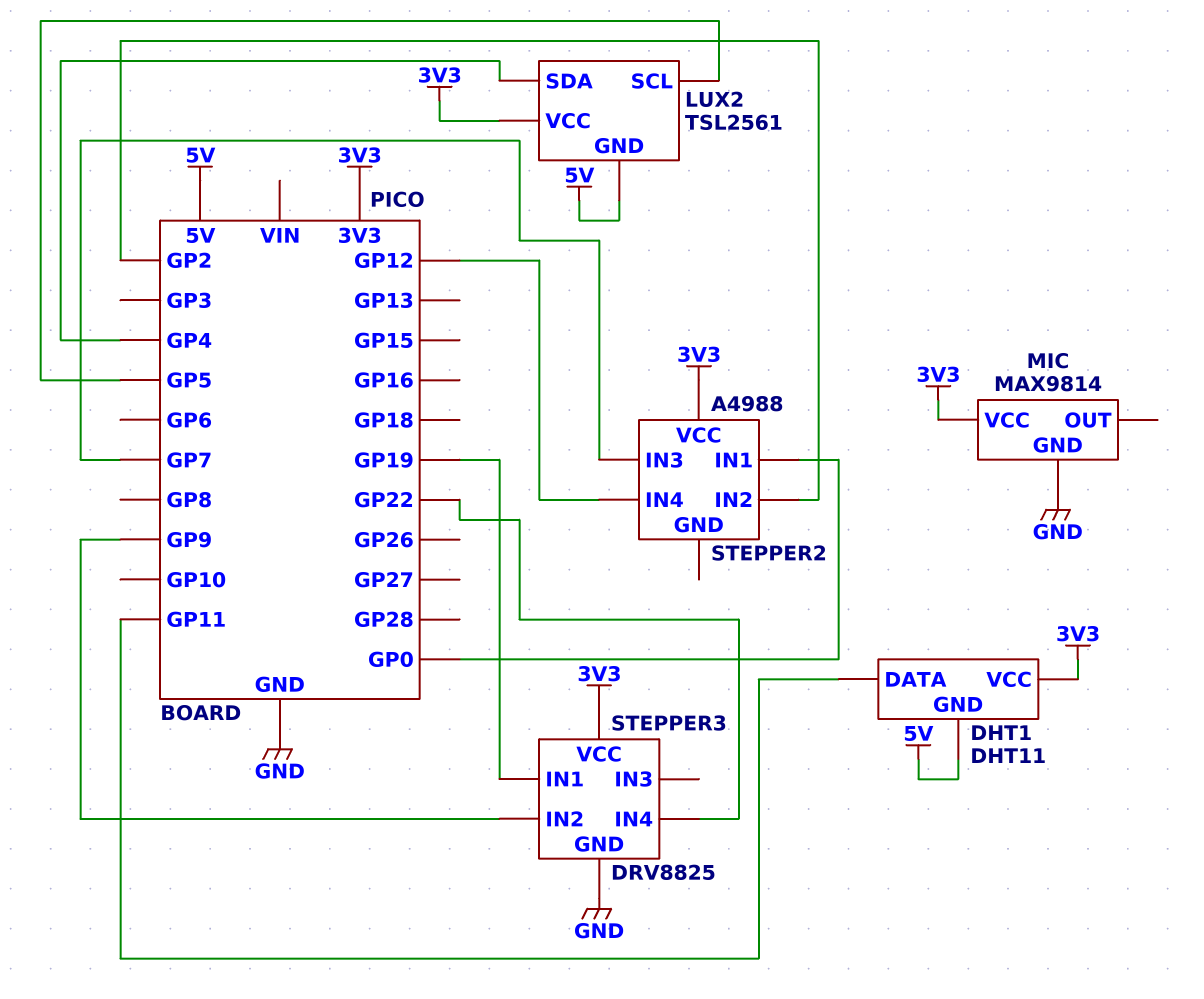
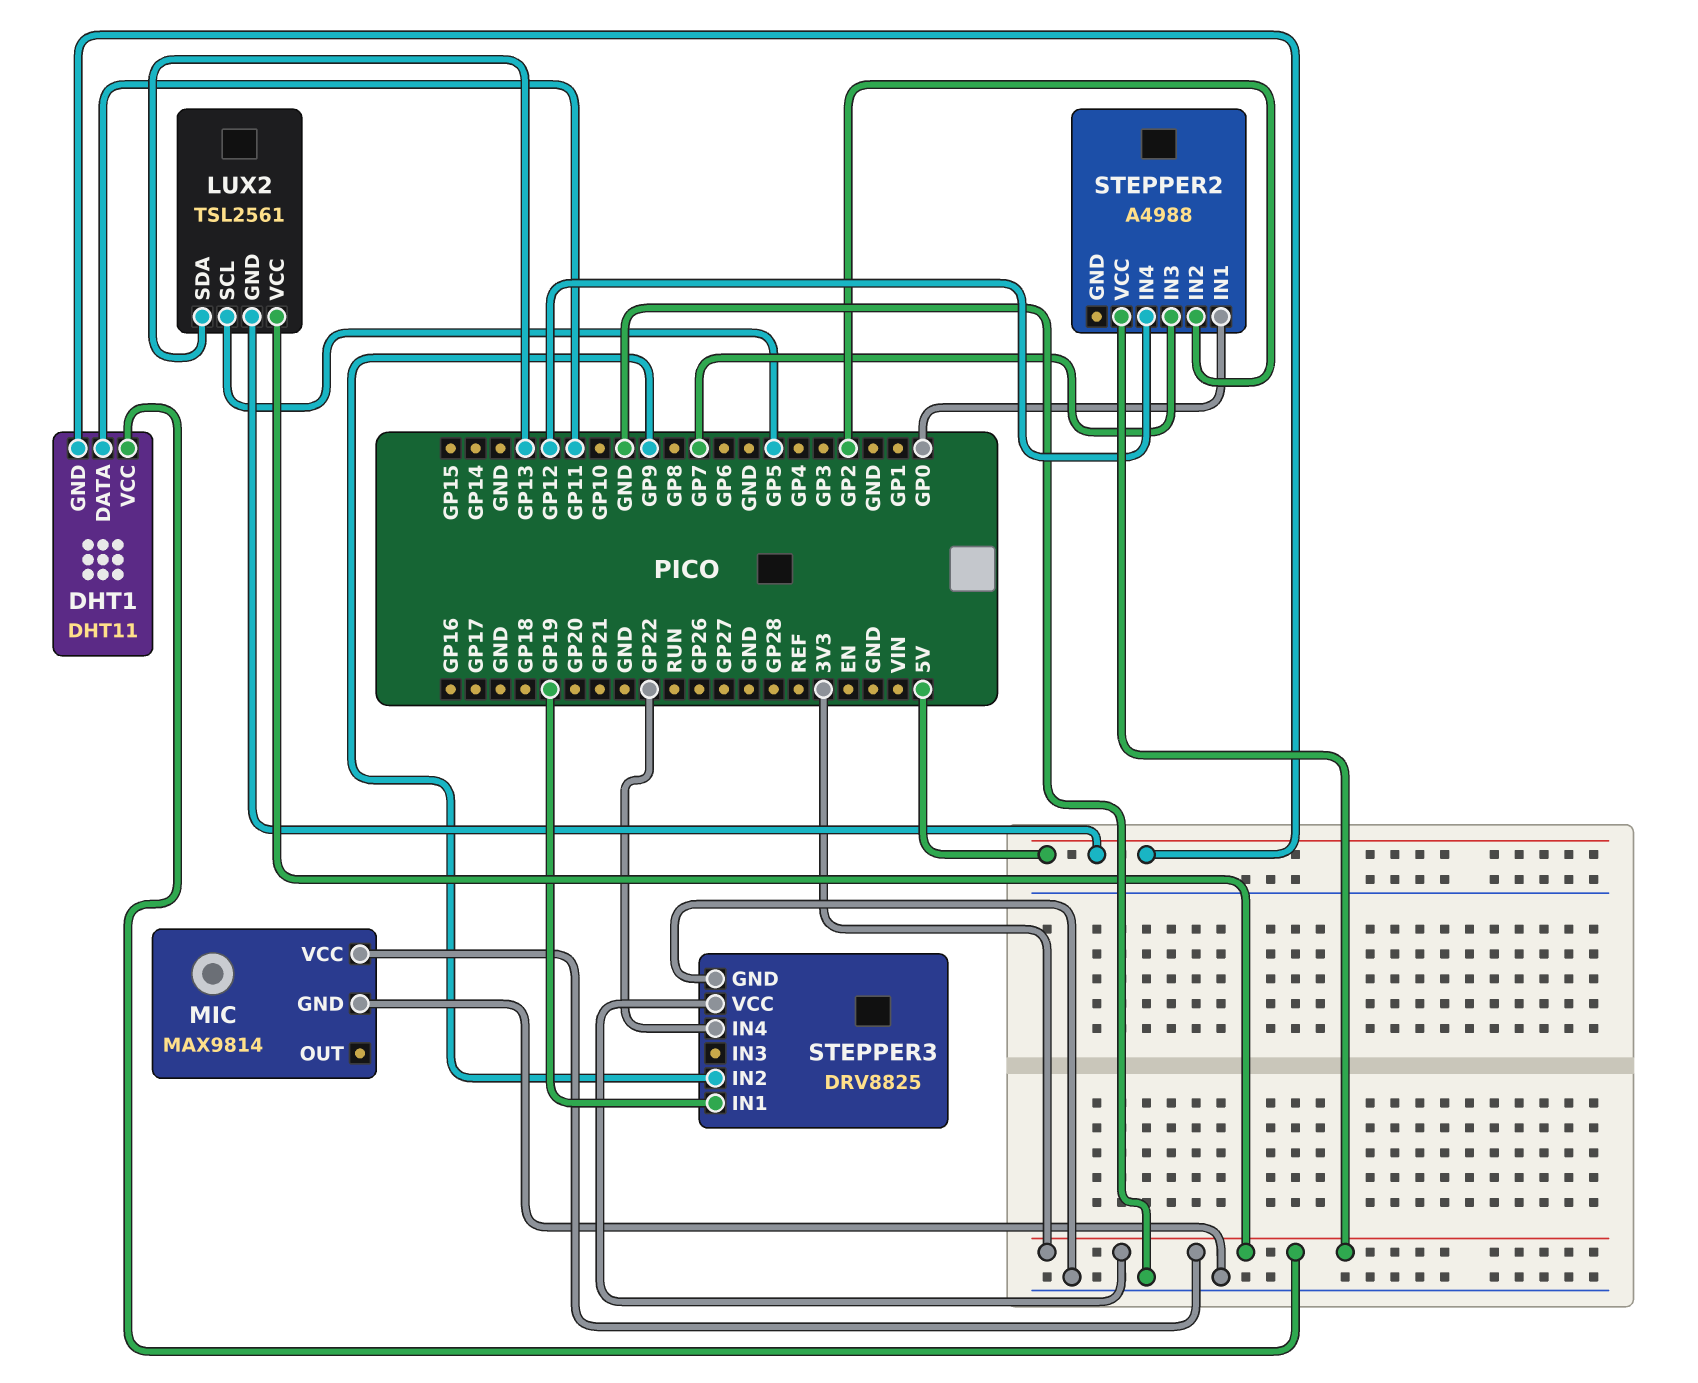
LUX2 pin SDA: GP4 -> GP13

